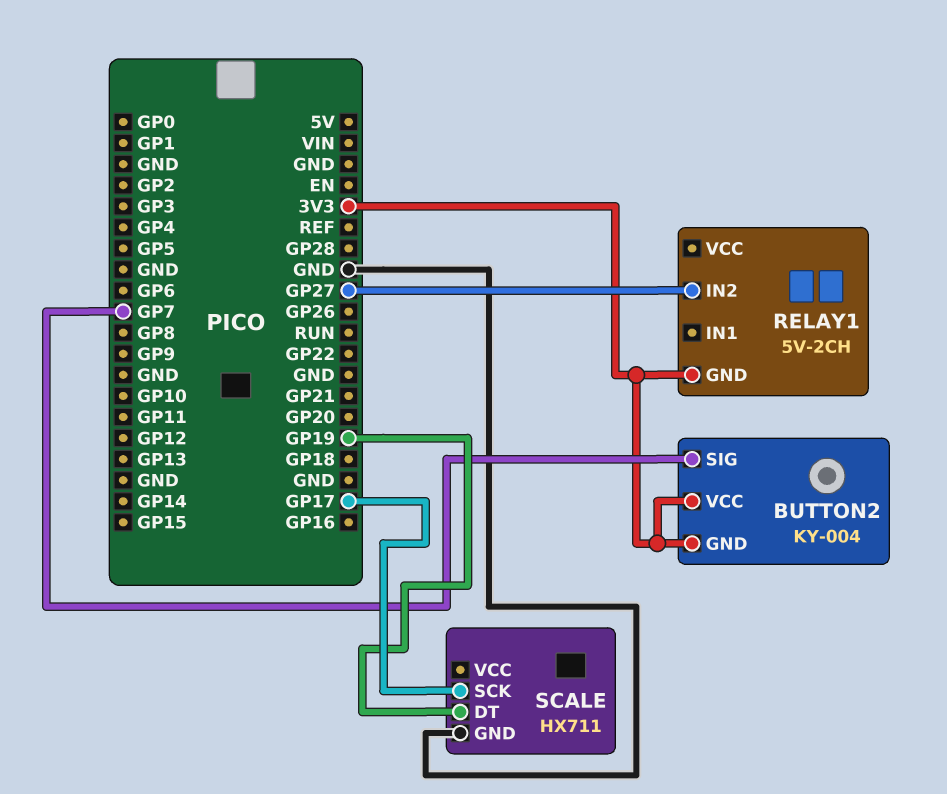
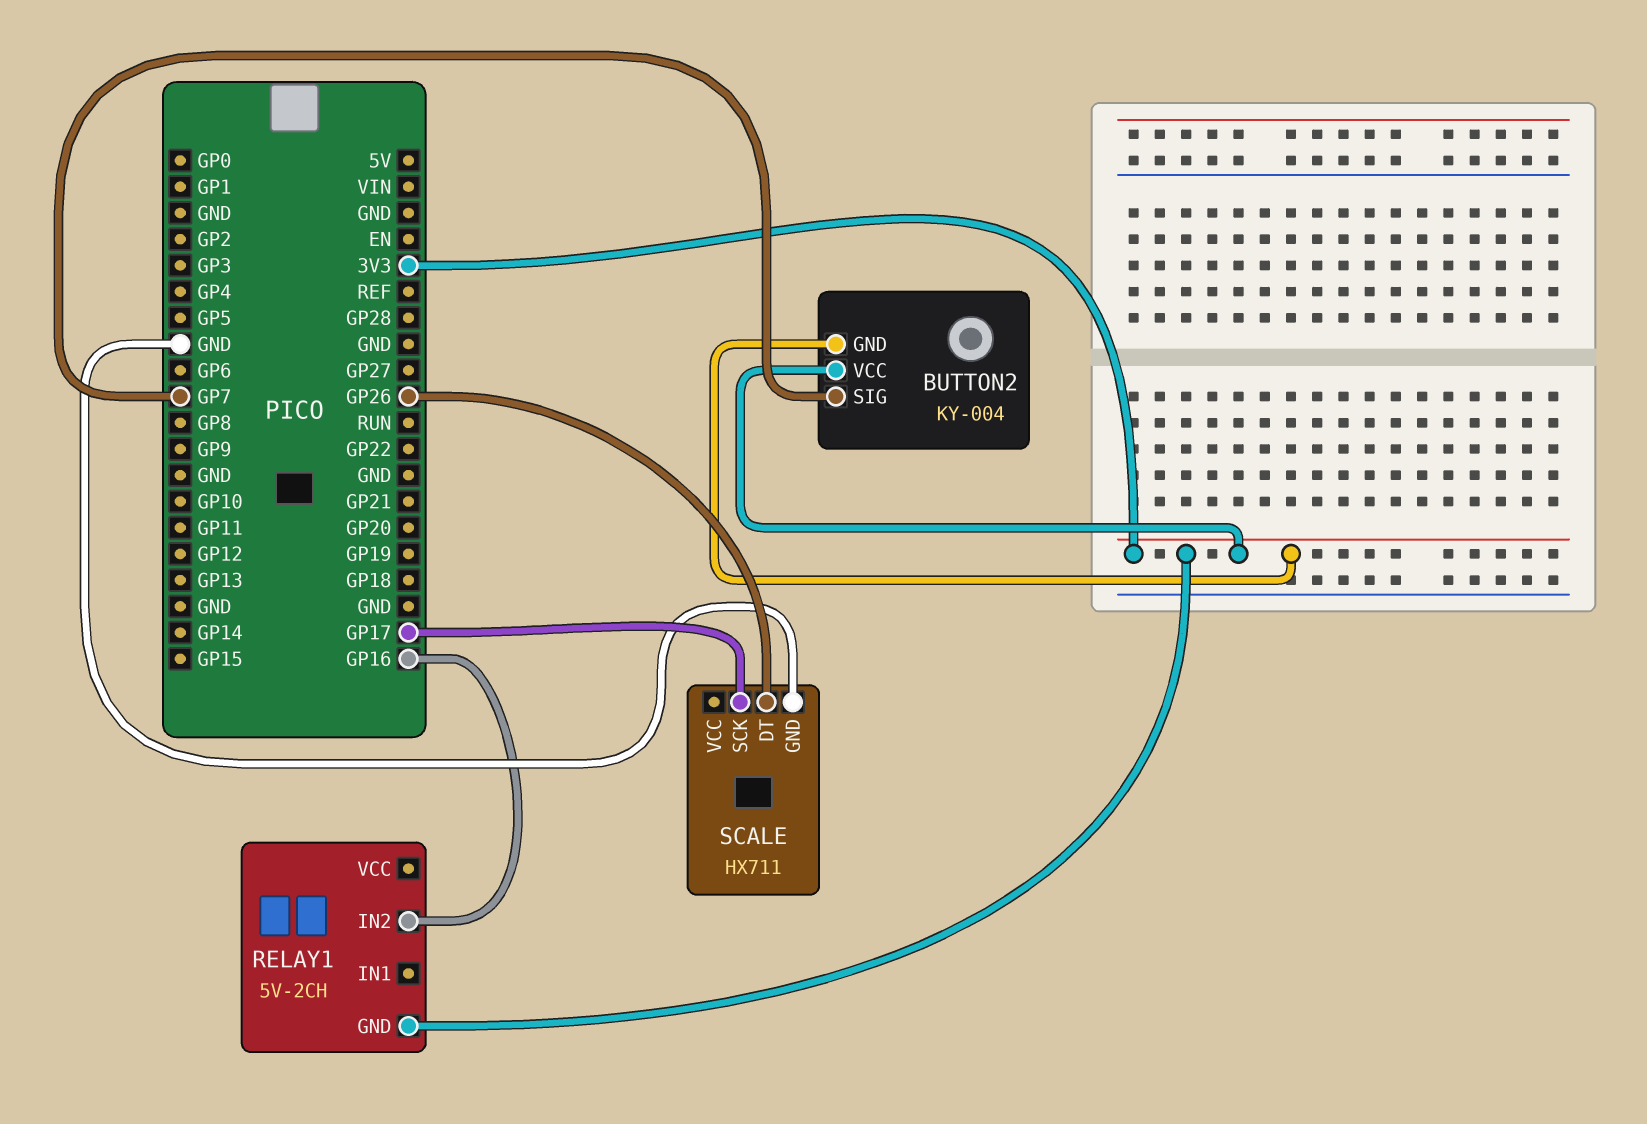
RELAY1 pin IN2: GP27 -> GP16
SCALE pin DT: GP19 -> GP26

